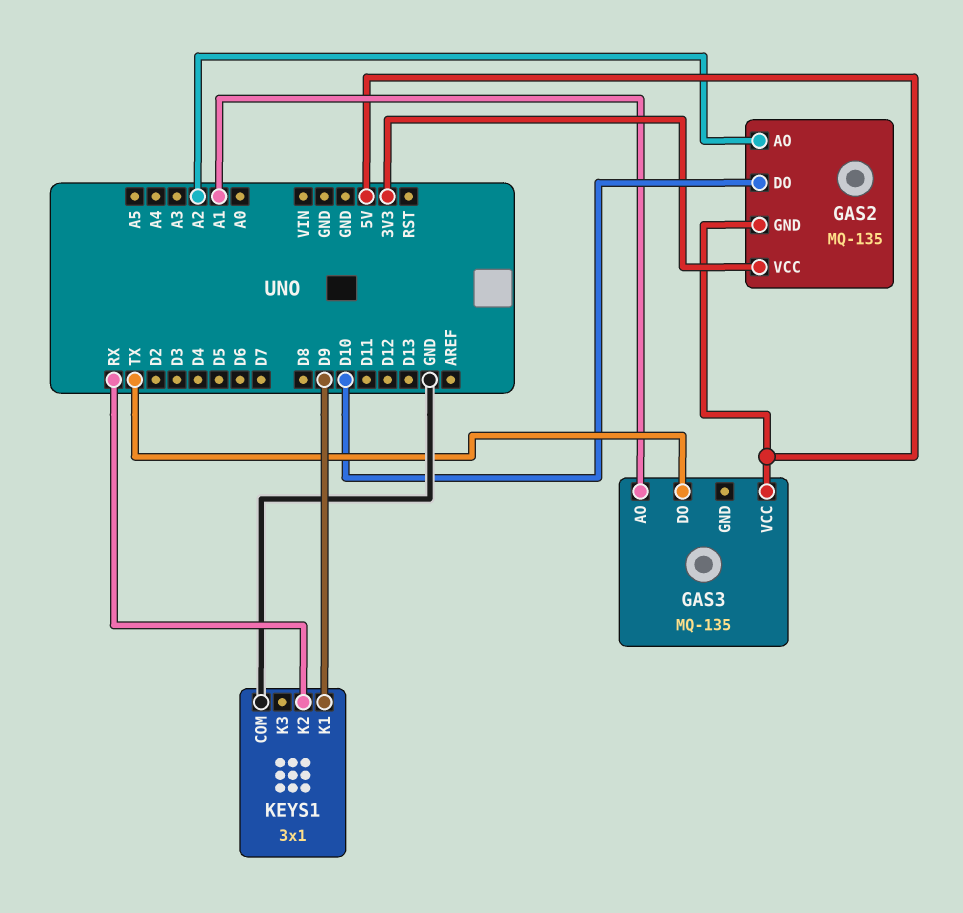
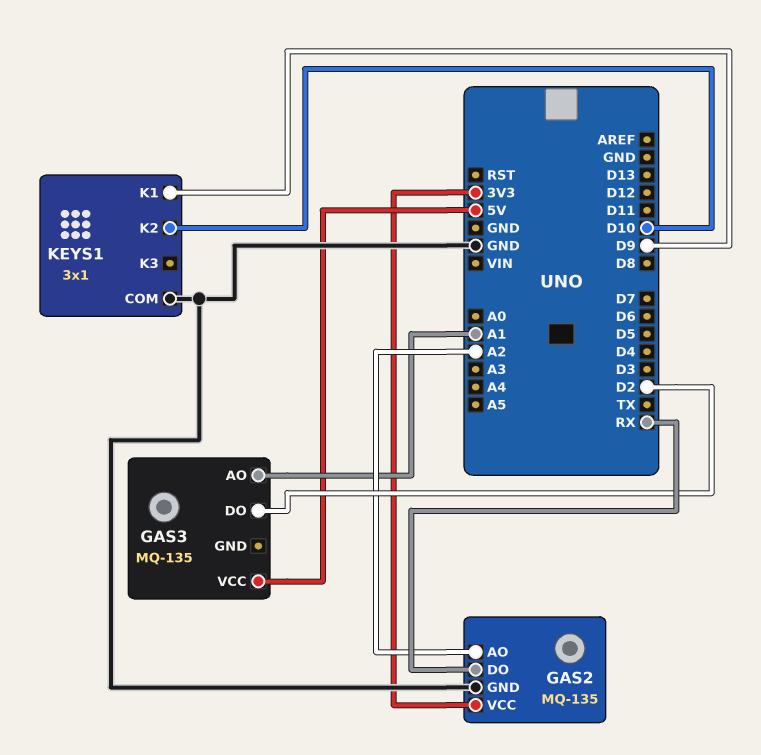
GAS2 pin DO: D10 -> RX
GAS2 pin GND: 5V -> GND
GAS3 pin DO: TX -> D2
KEYS1 pin K2: RX -> D10

